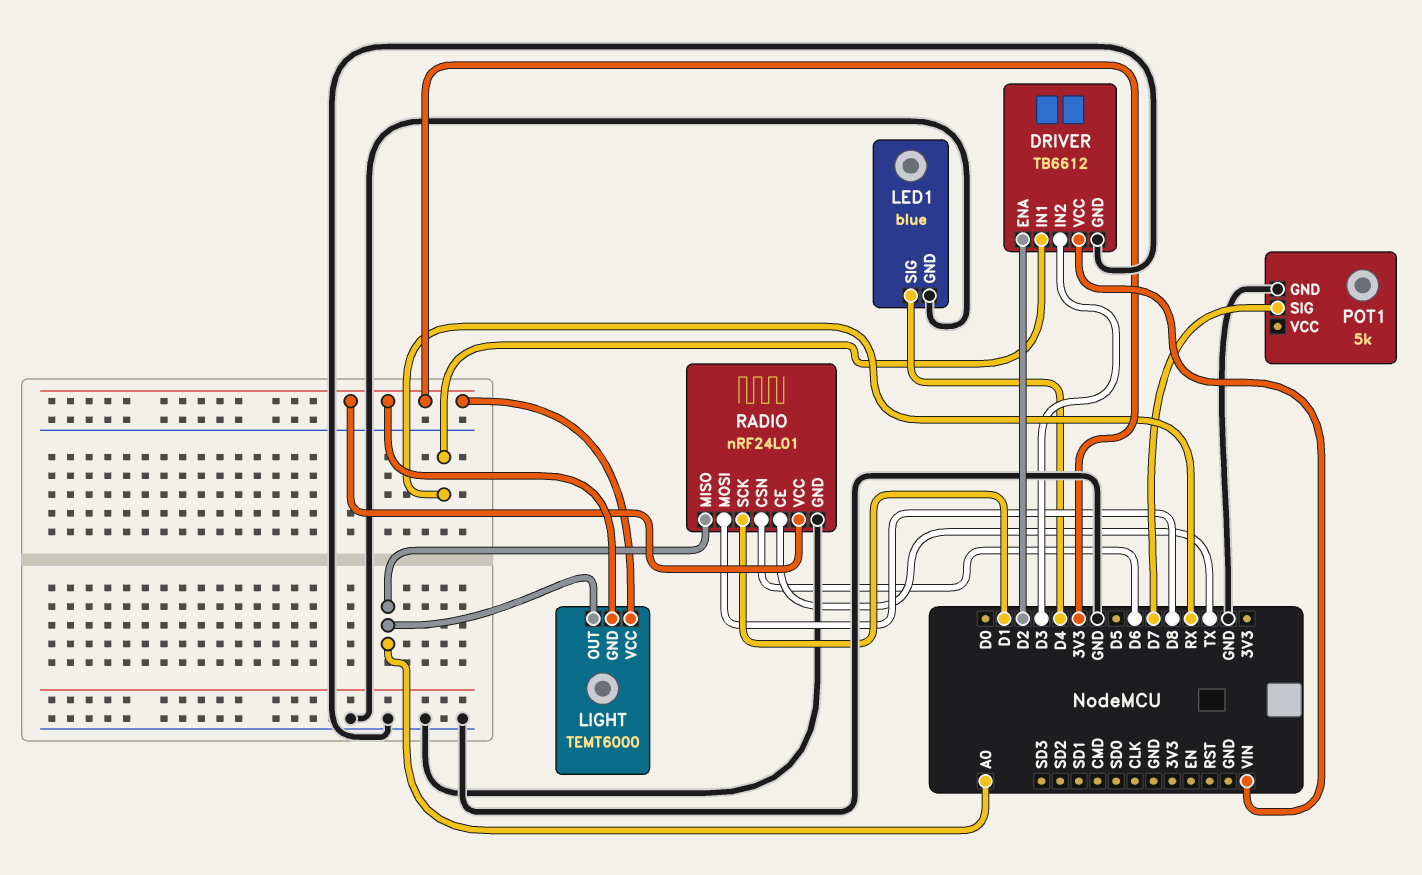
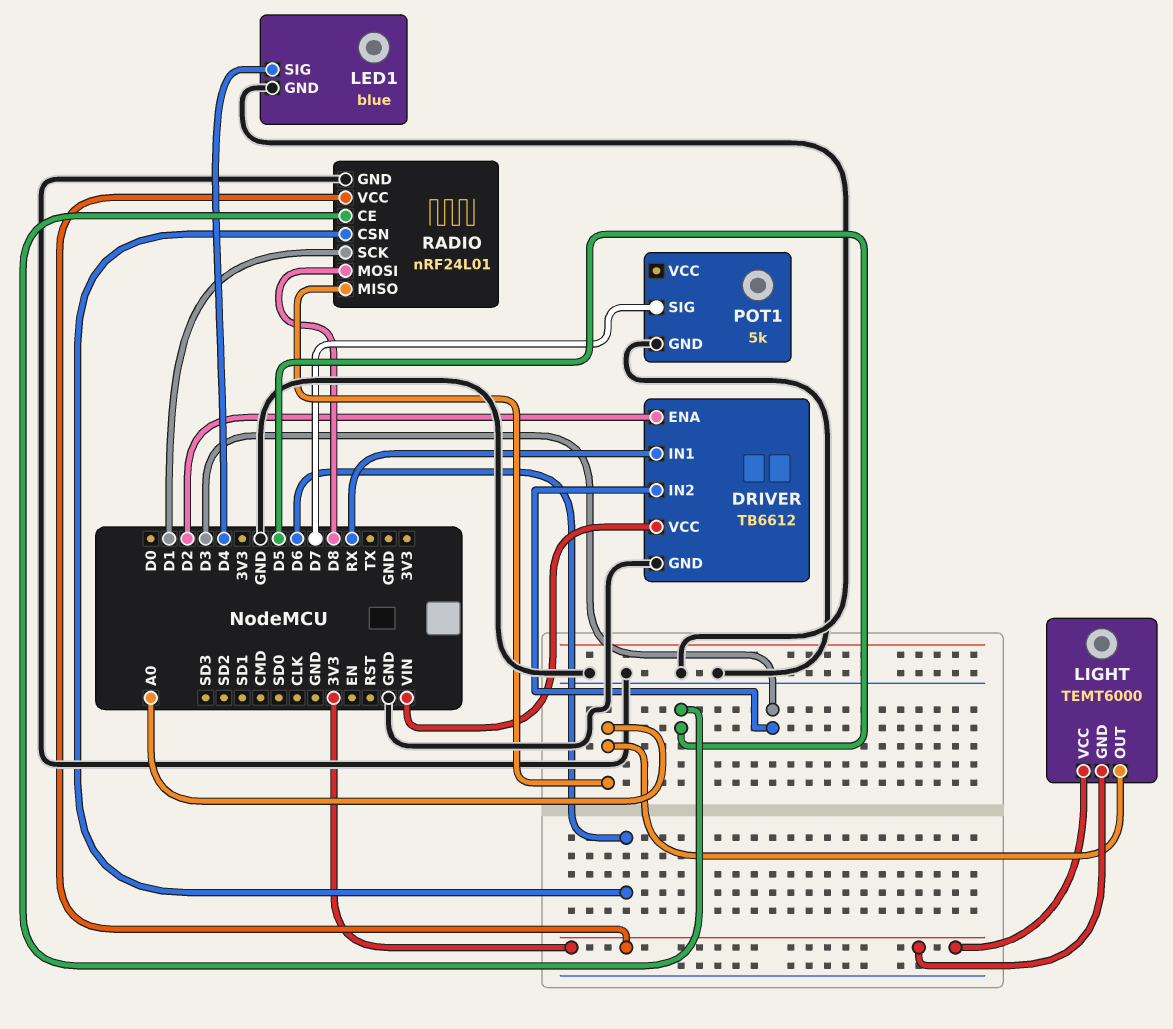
RADIO pin CE: TX -> D5

